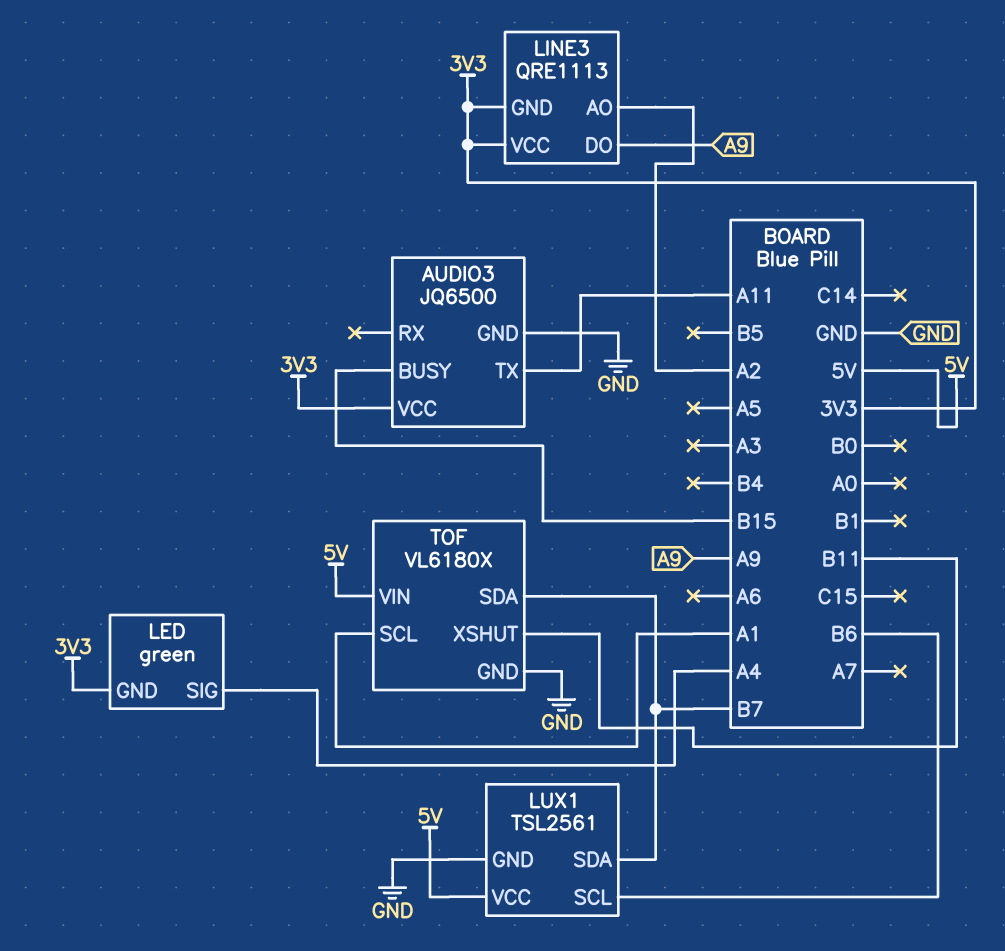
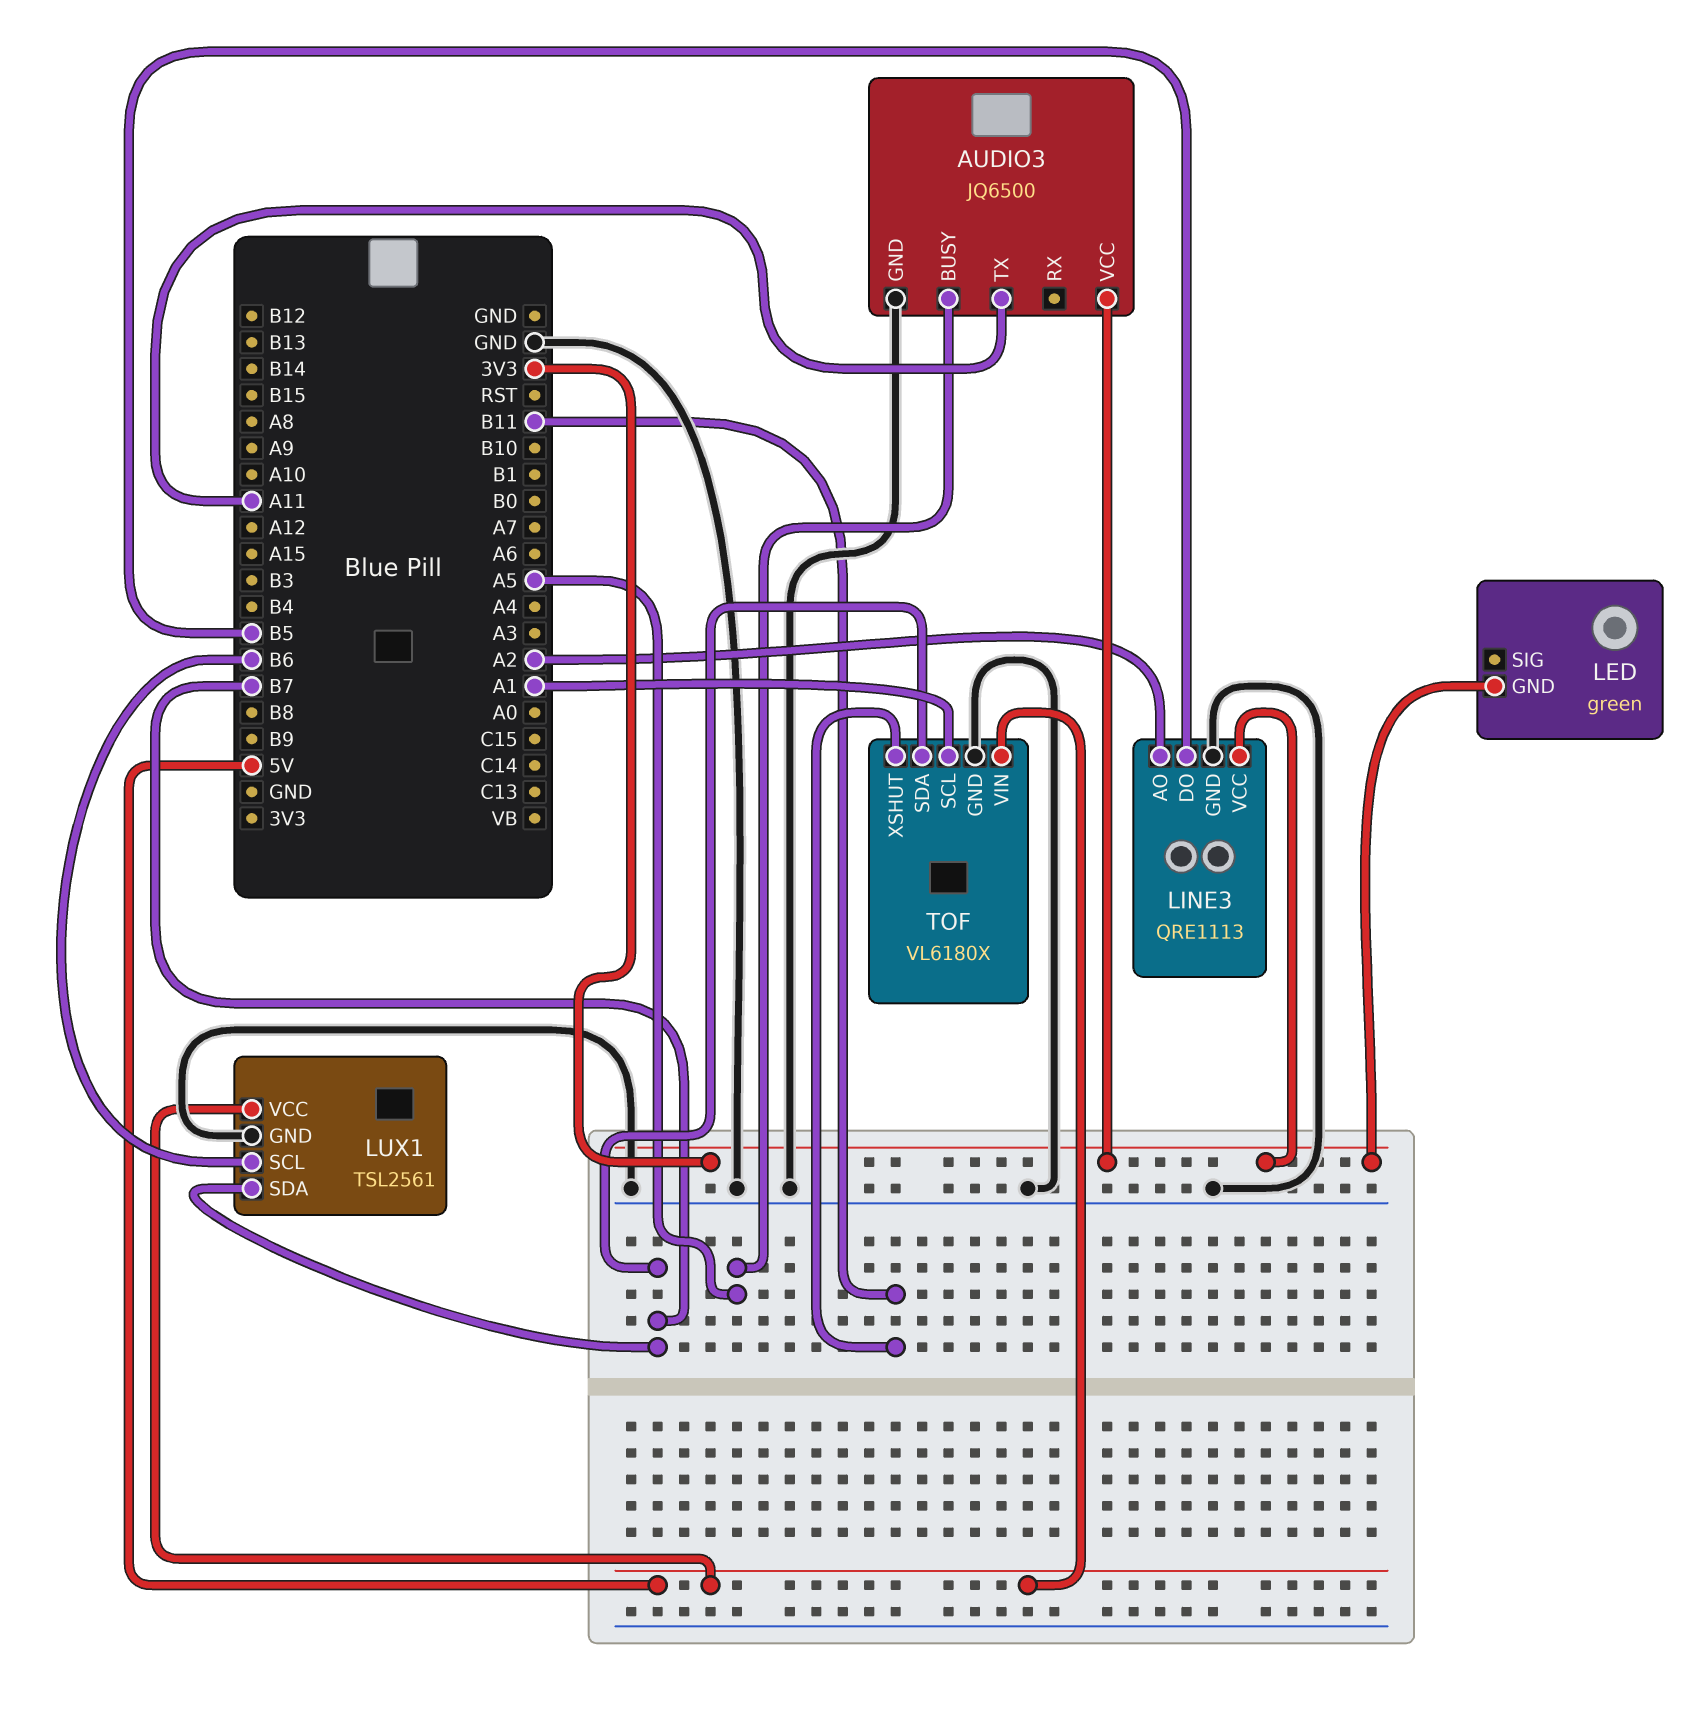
AUDIO3 pin BUSY: B15 -> A5
LED pin SIG: A4 -> none
LINE3 pin DO: A9 -> B5
LINE3 pin GND: 3V3 -> GND

